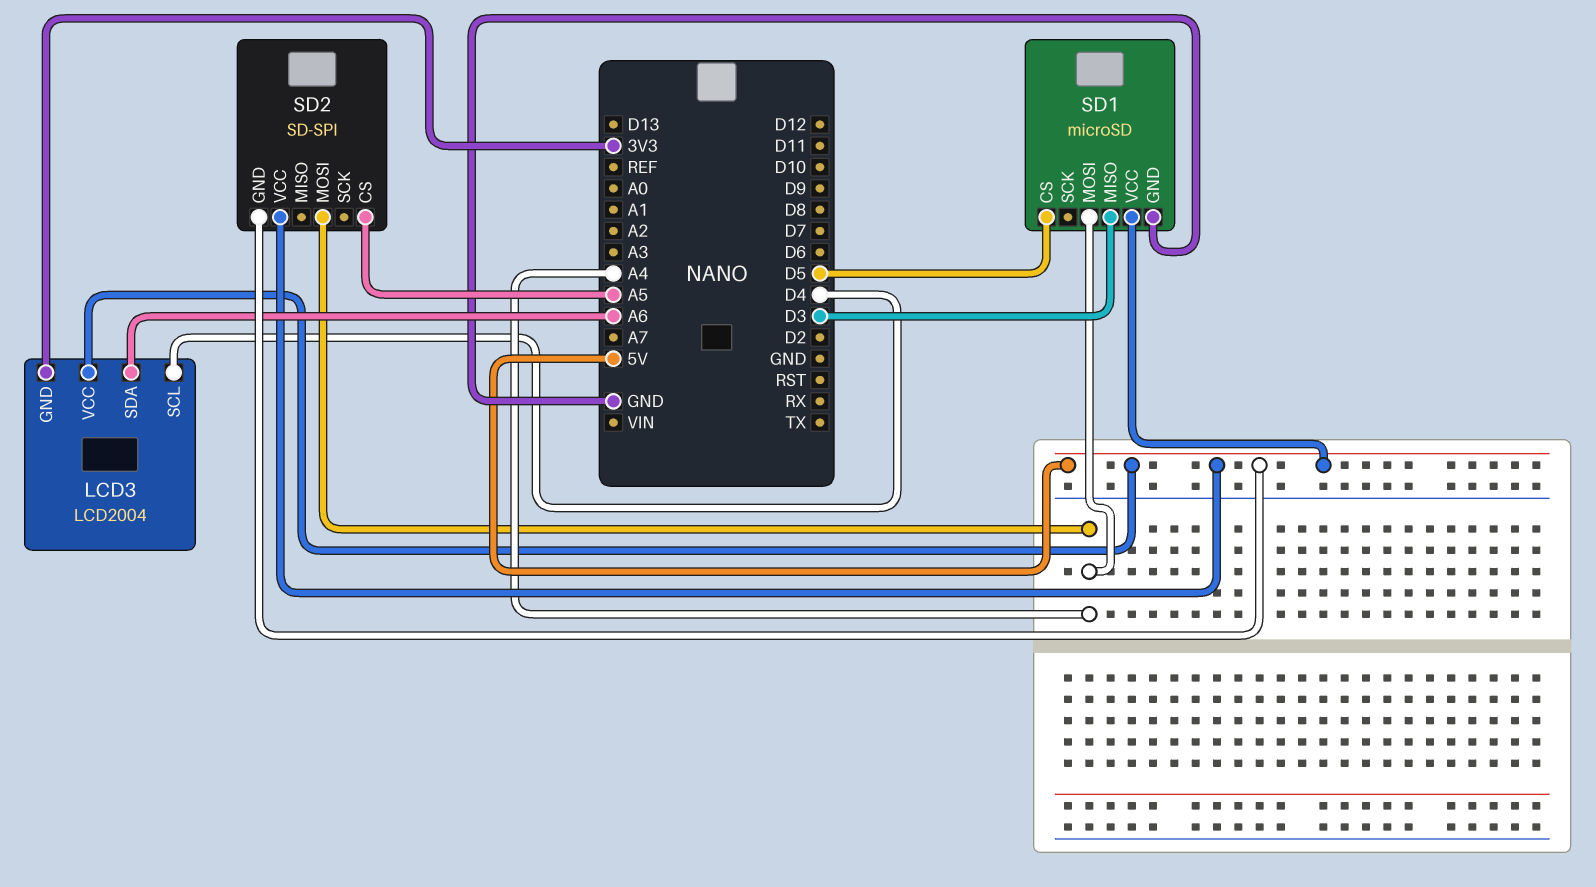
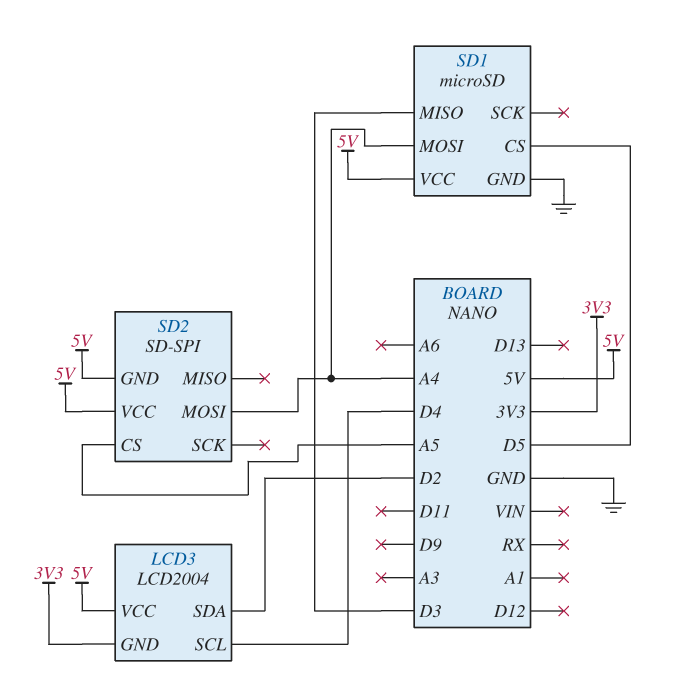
LCD3 pin SDA: A6 -> D2

